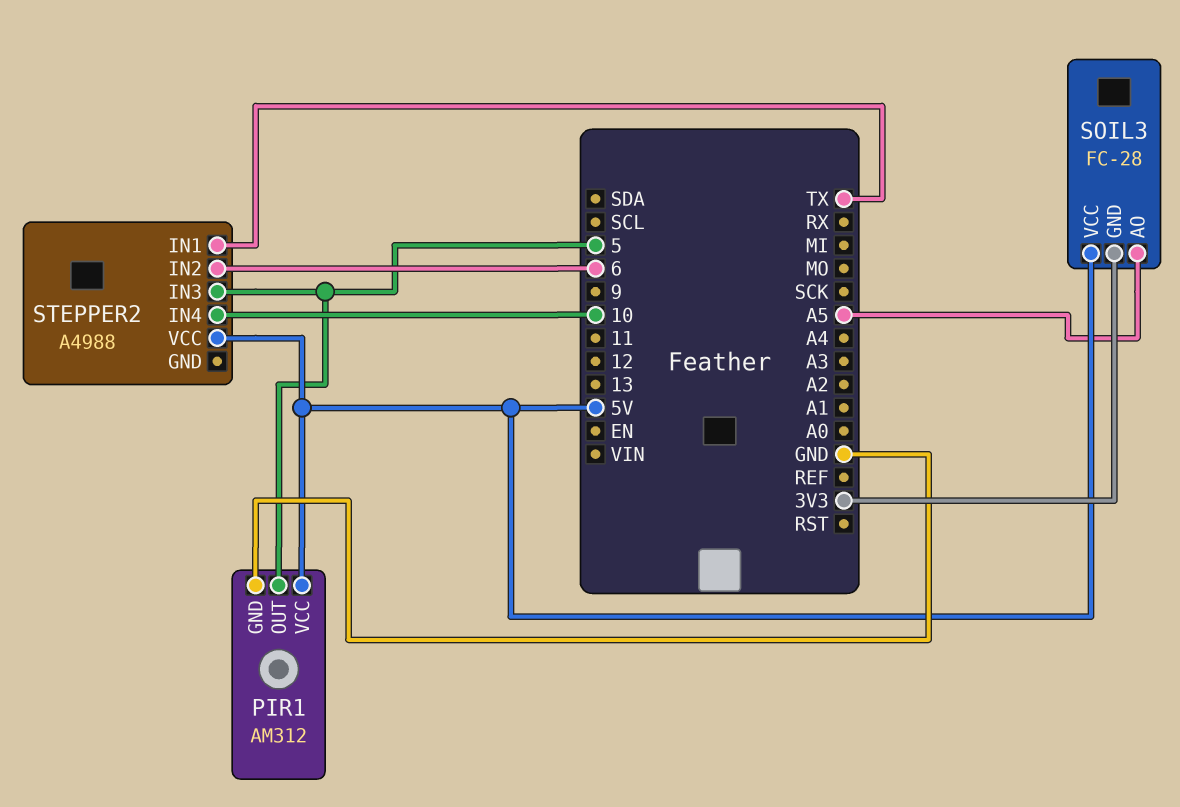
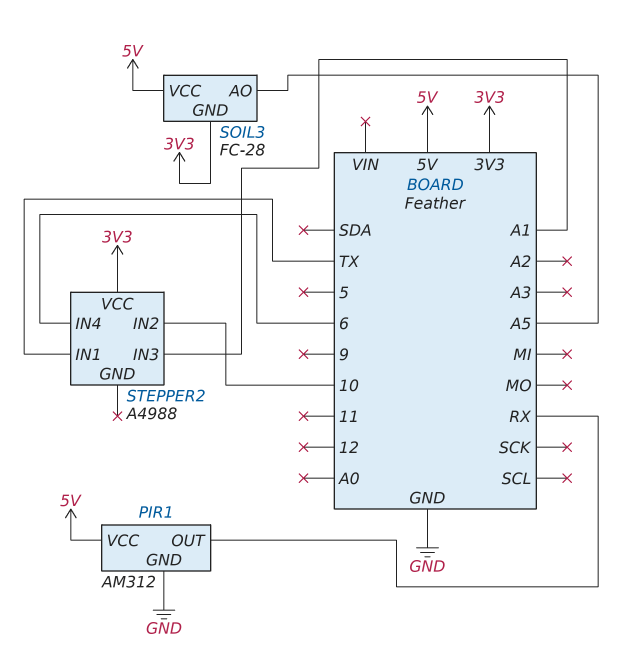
PIR1 pin OUT: 5 -> RX
STEPPER2 pin IN2: 6 -> 10
STEPPER2 pin IN3: 5 -> A1
STEPPER2 pin IN4: 10 -> 6
STEPPER2 pin VCC: 5V -> 3V3

